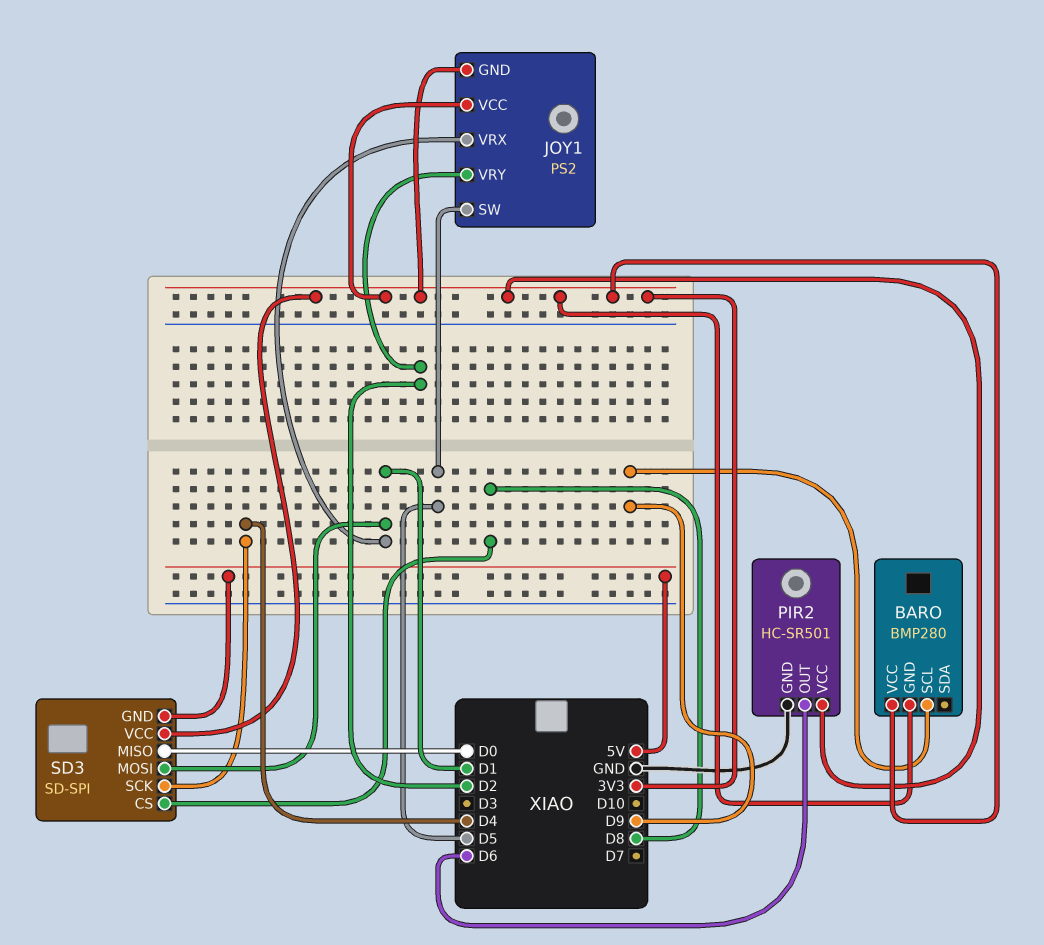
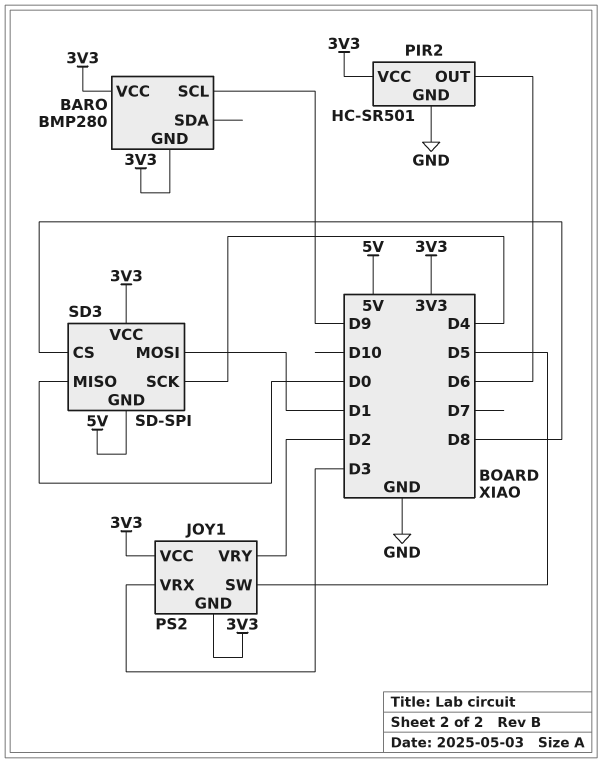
JOY1 pin VRX: D1 -> D3

